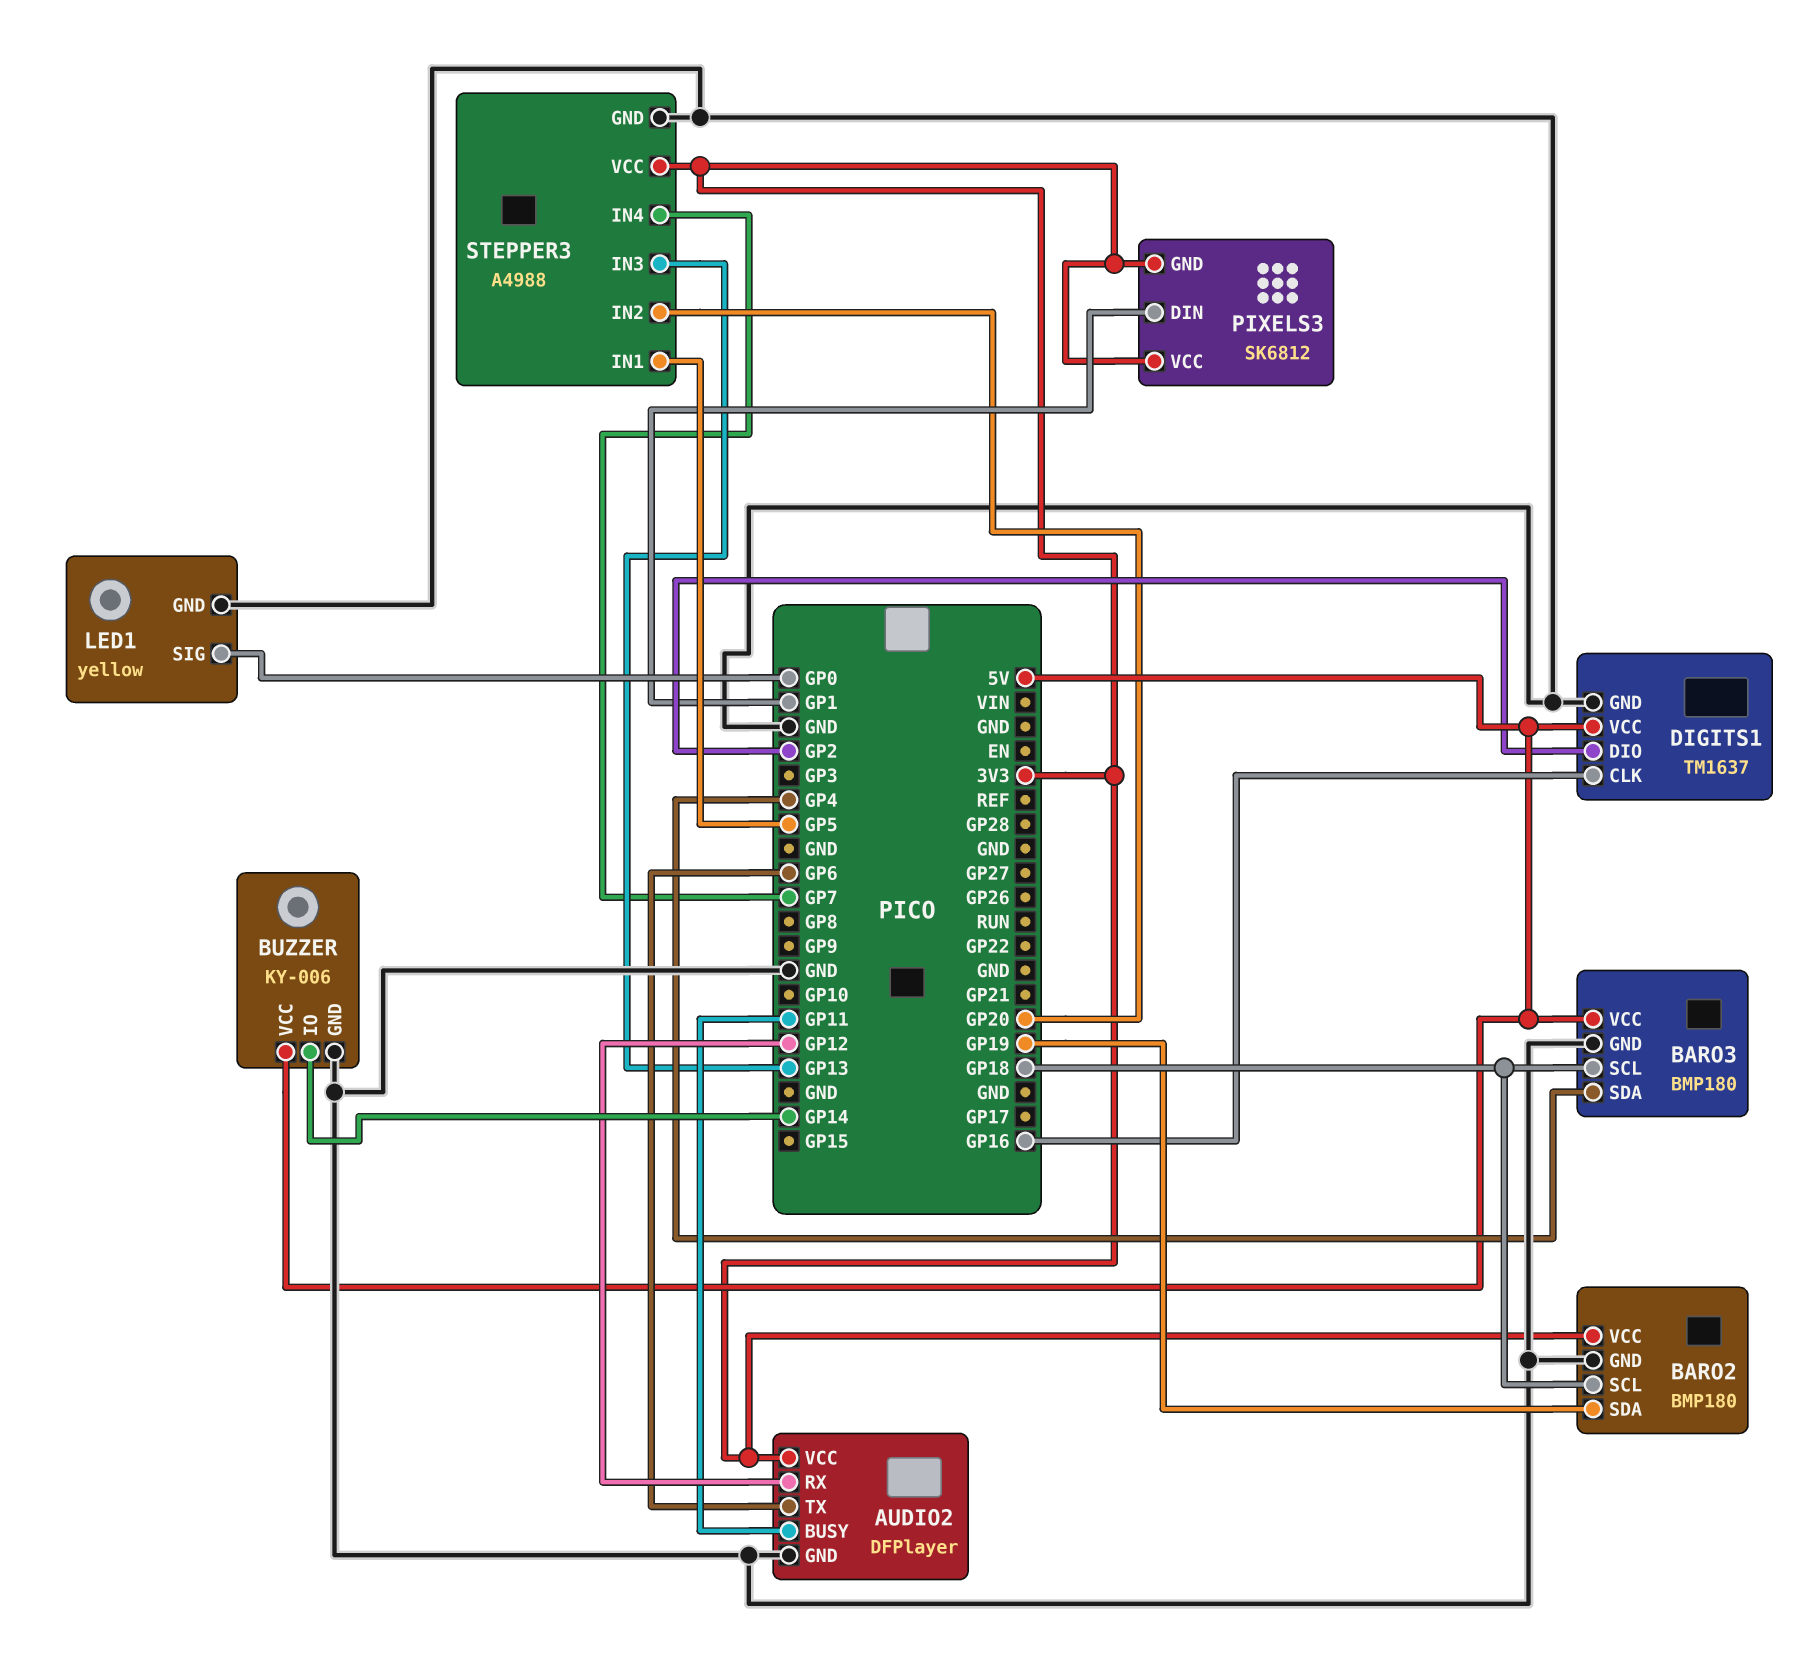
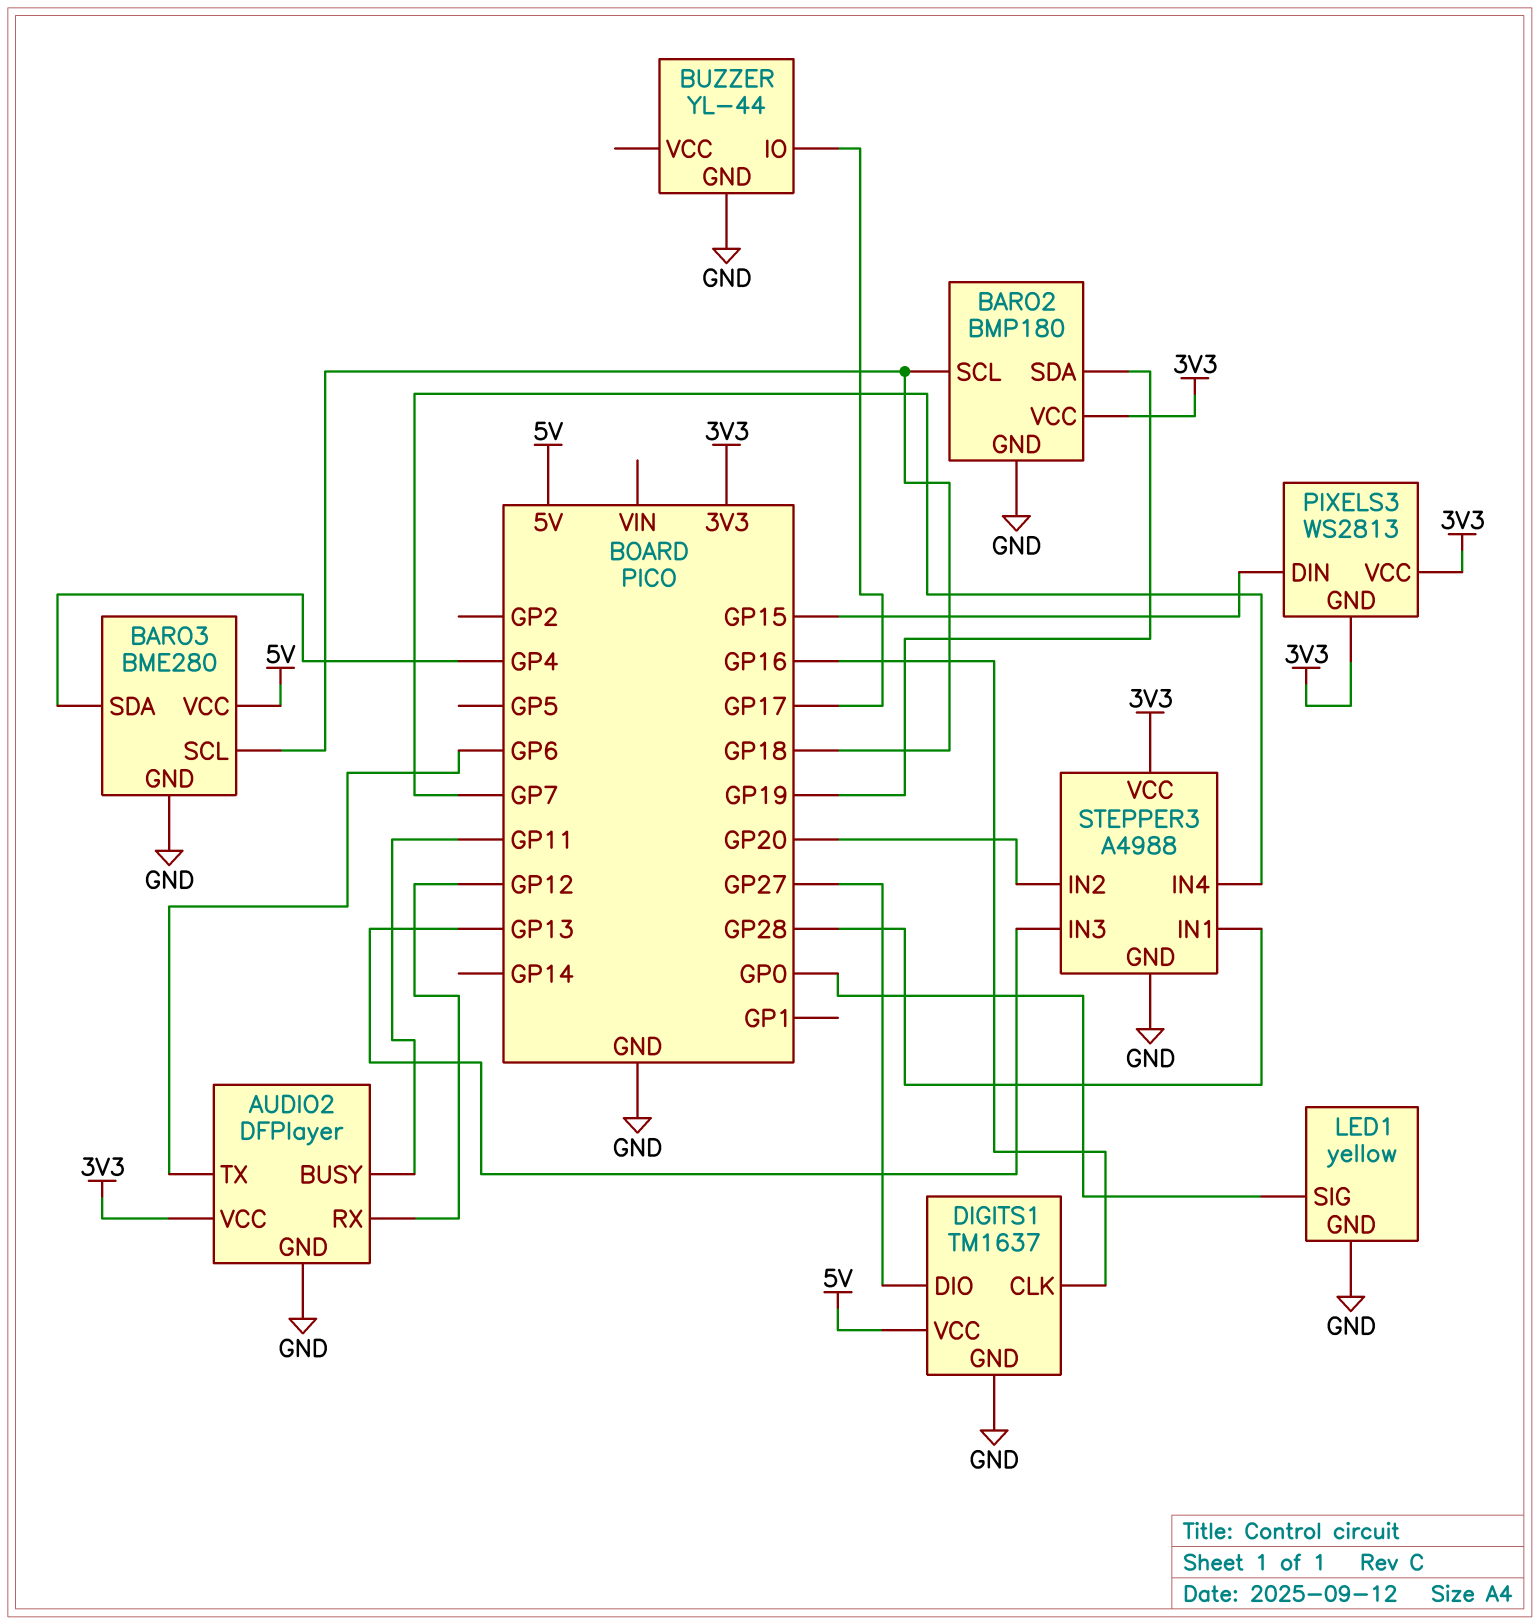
BARO3: BMP180 -> BME280
BUZZER: KY-006 -> YL-44
BUZZER pin IO: GP14 -> GP17
BUZZER pin VCC: 5V -> none
DIGITS1 pin DIO: GP2 -> GP27
PIXELS3: SK6812 -> WS2813
PIXELS3 pin DIN: GP1 -> GP15
STEPPER3 pin IN1: GP5 -> GP28

